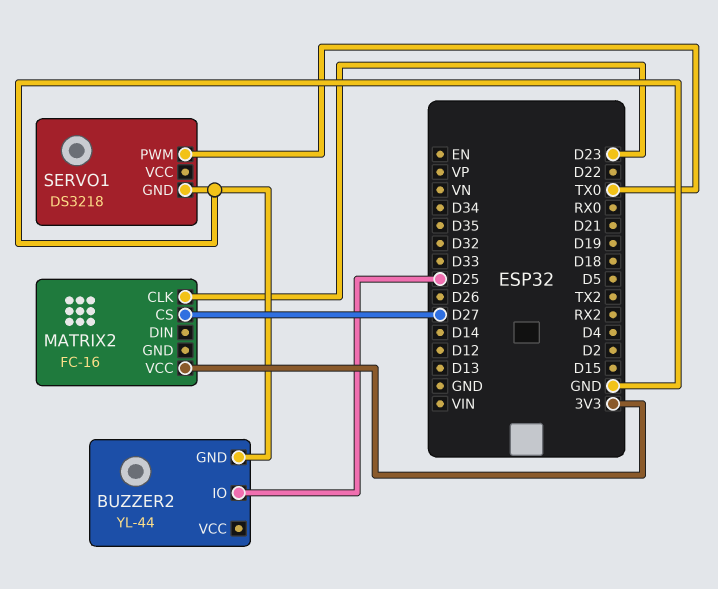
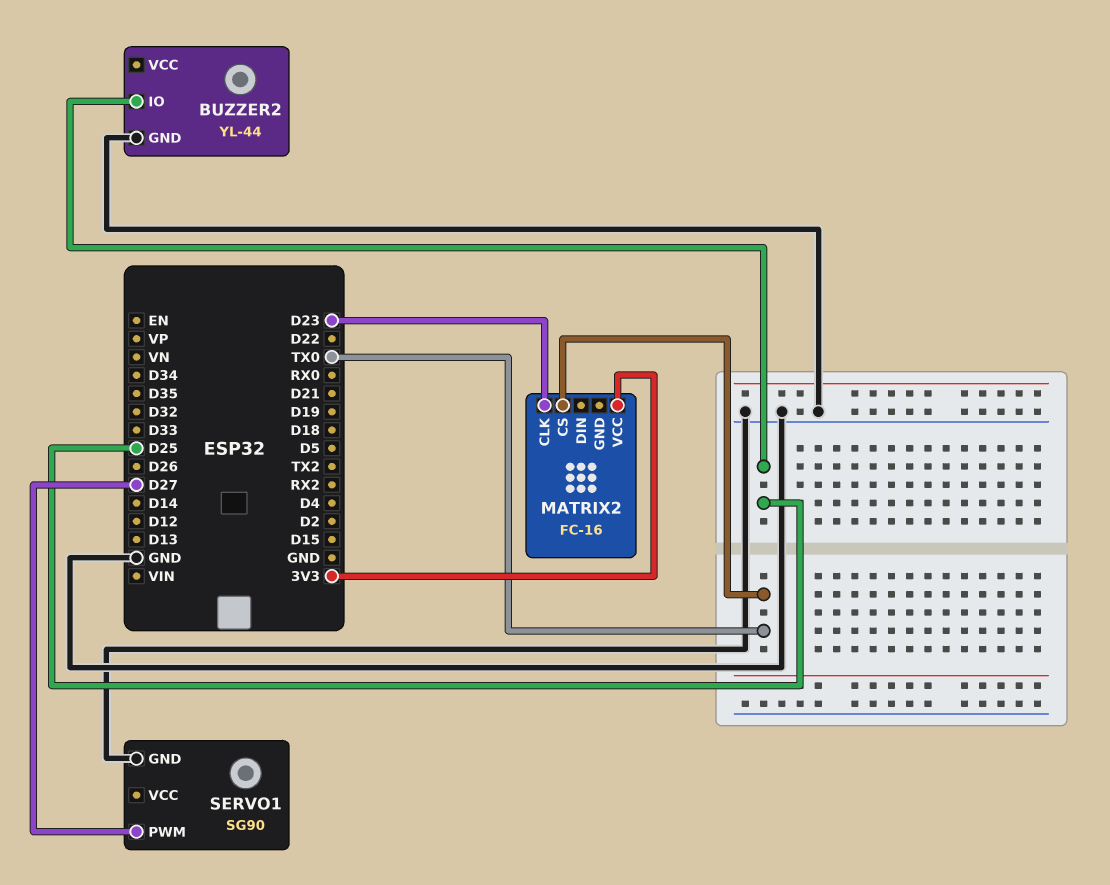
MATRIX2 pin CS: D27 -> TX0
SERVO1: DS3218 -> SG90
SERVO1 pin PWM: TX0 -> D27

